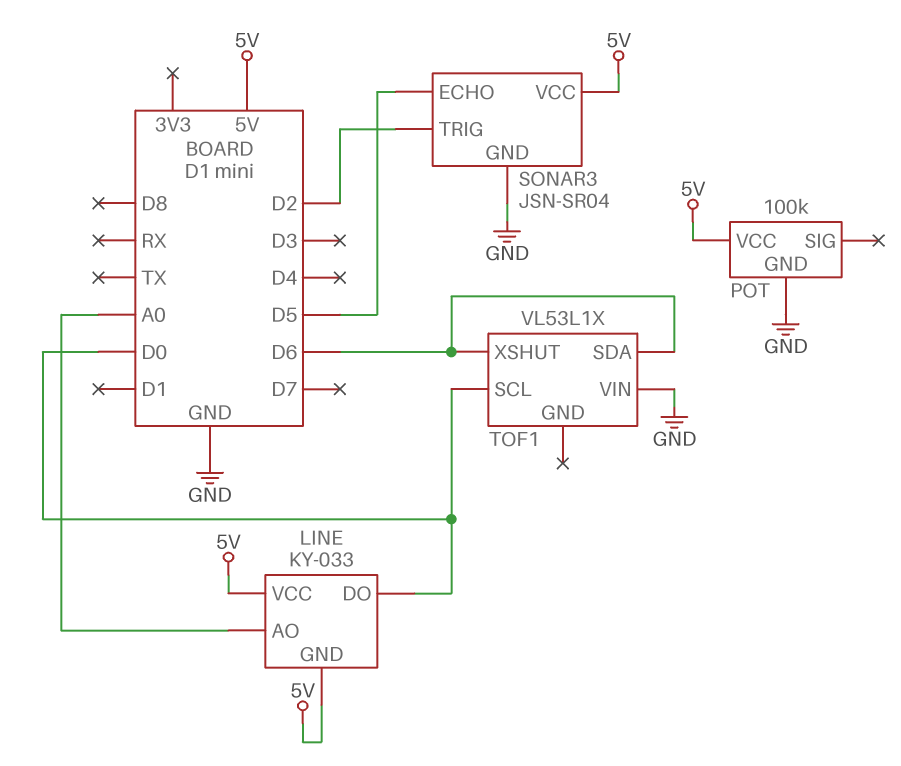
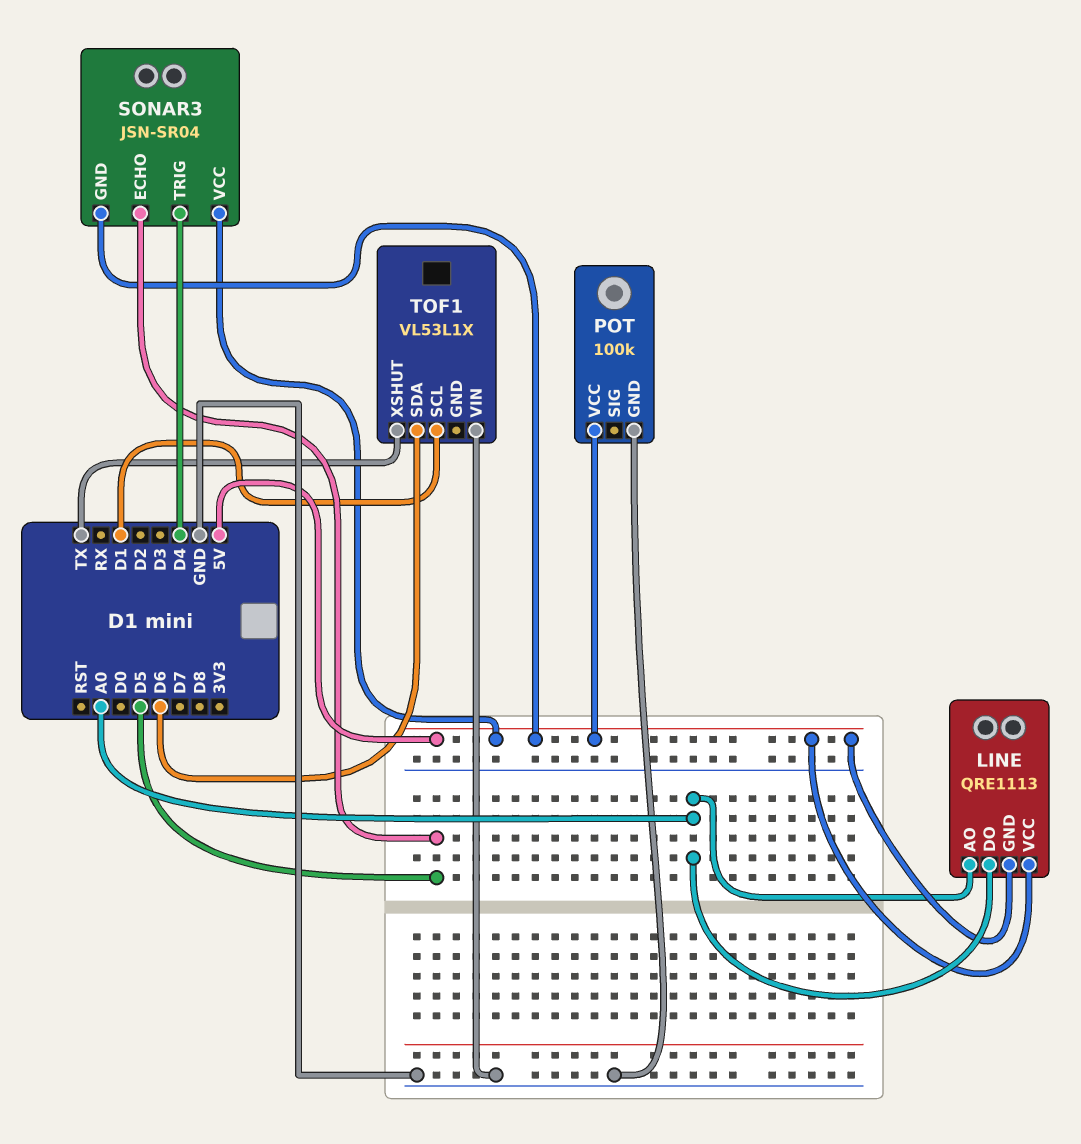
LINE: KY-033 -> QRE1113
LINE pin DO: D0 -> A0
SONAR3 pin GND: GND -> 5V
SONAR3 pin TRIG: D2 -> D4
TOF1 pin SCL: D0 -> D1
TOF1 pin XSHUT: D6 -> TX

